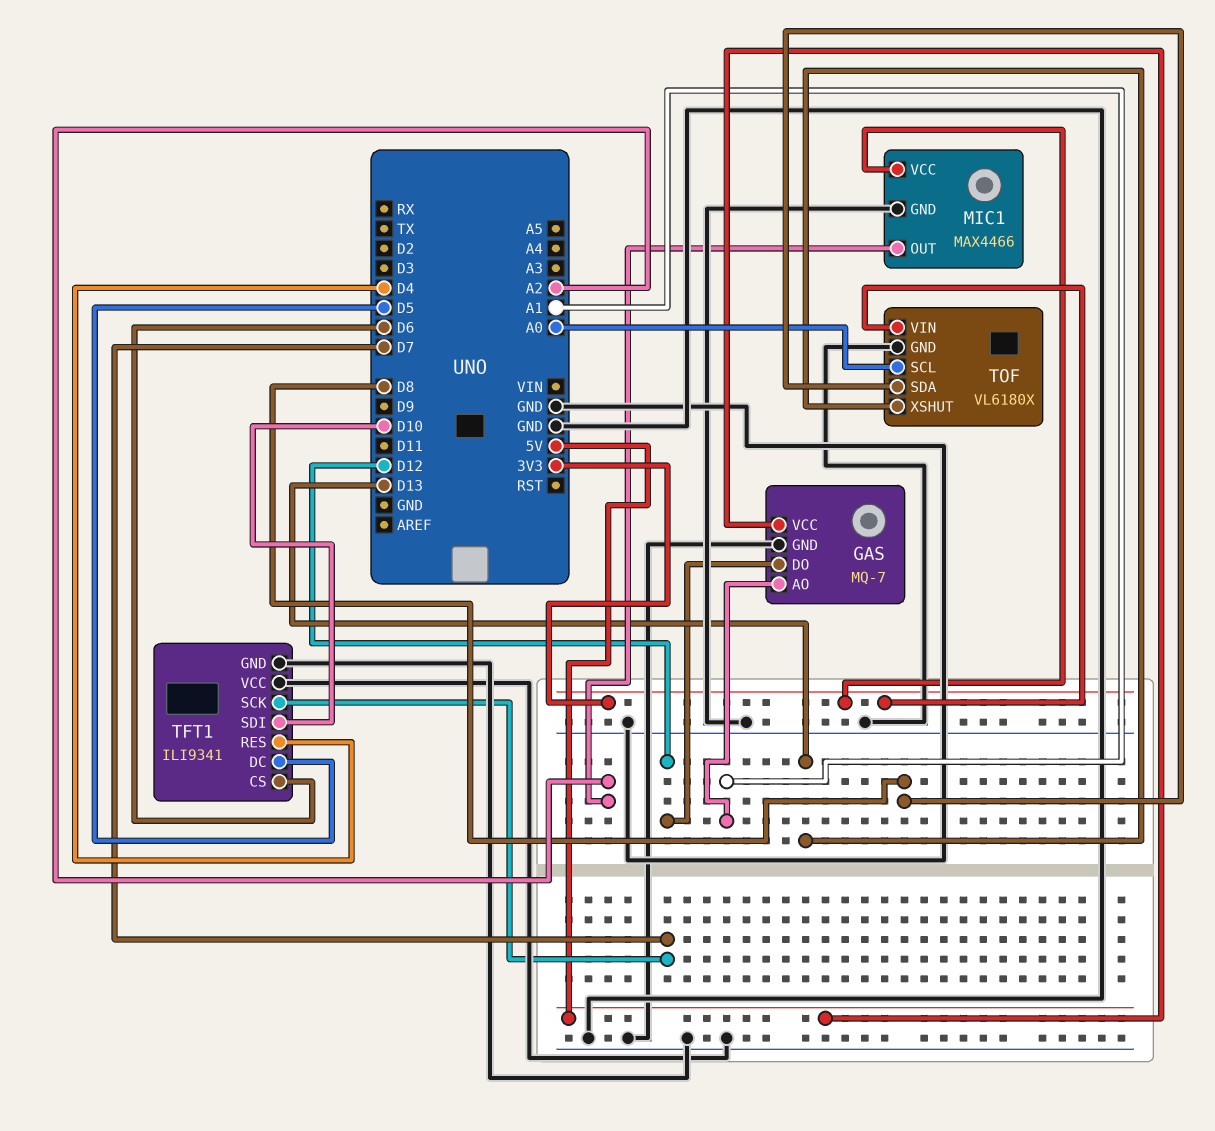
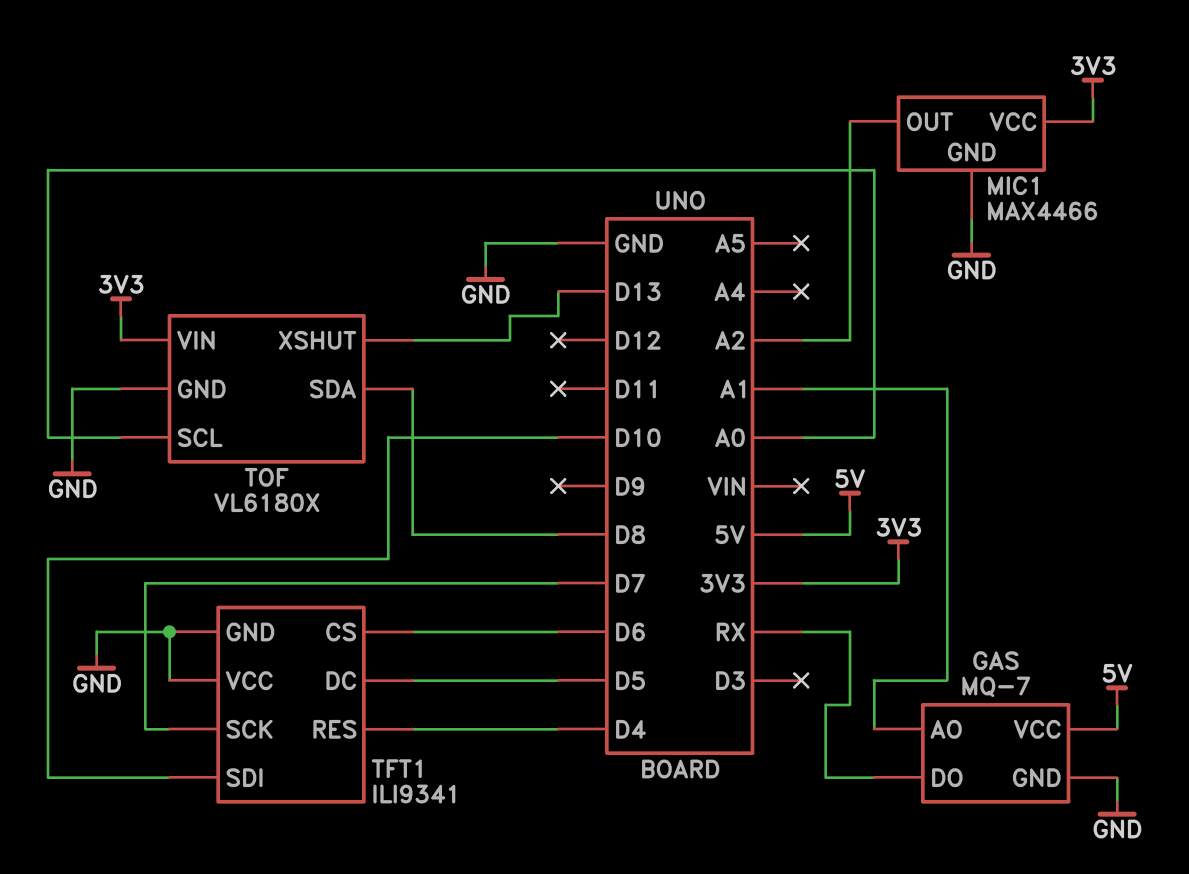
GAS pin DO: D12 -> RX

